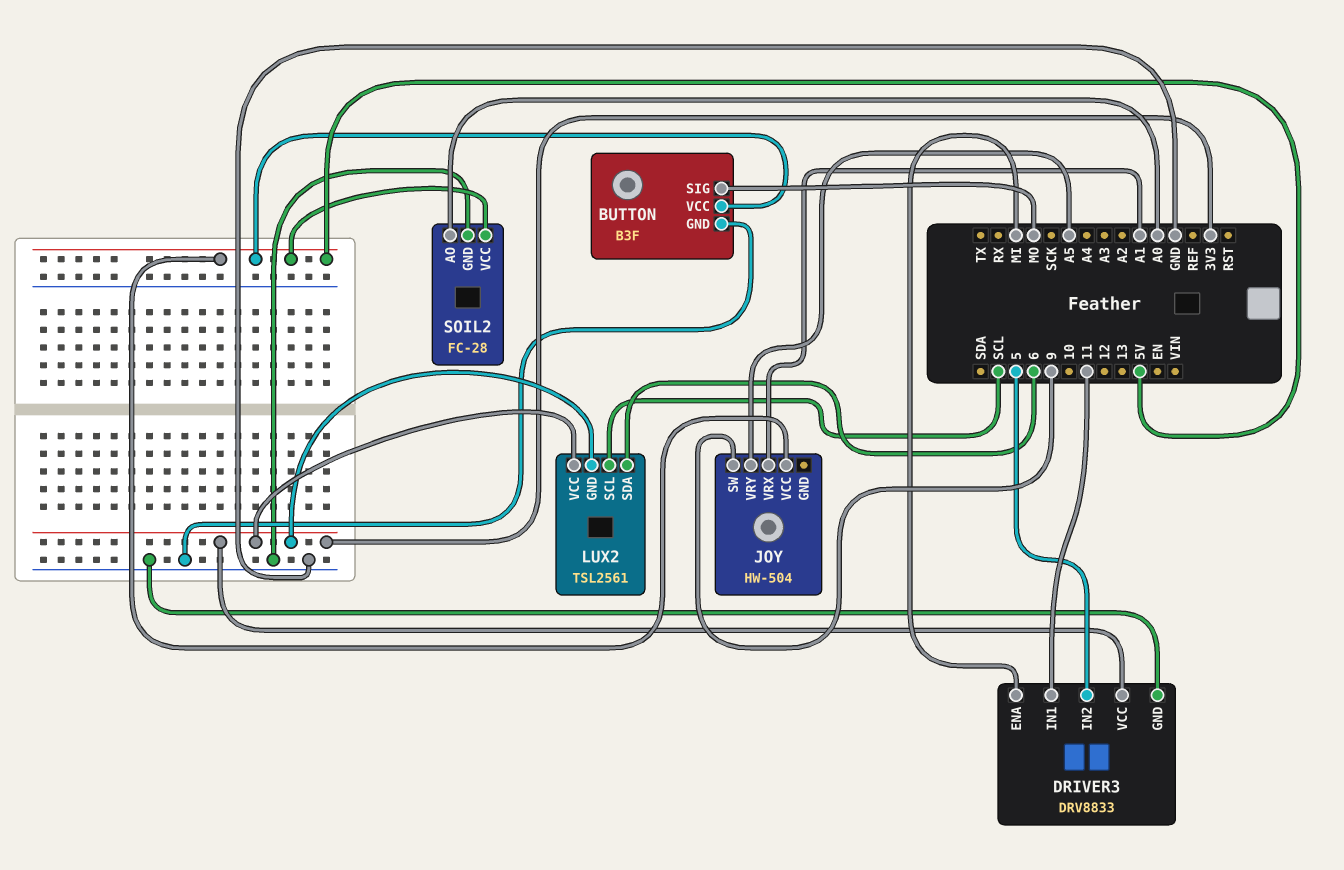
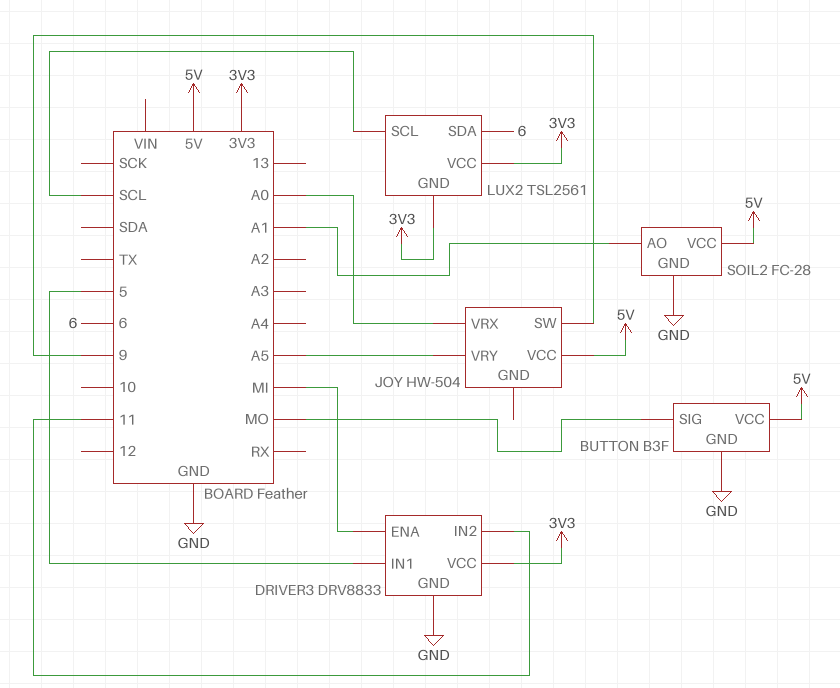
DRIVER3 pin IN1: 11 -> 5
DRIVER3 pin IN2: 5 -> 11
JOY pin VRX: A1 -> A0
SOIL2 pin AO: A0 -> A1

